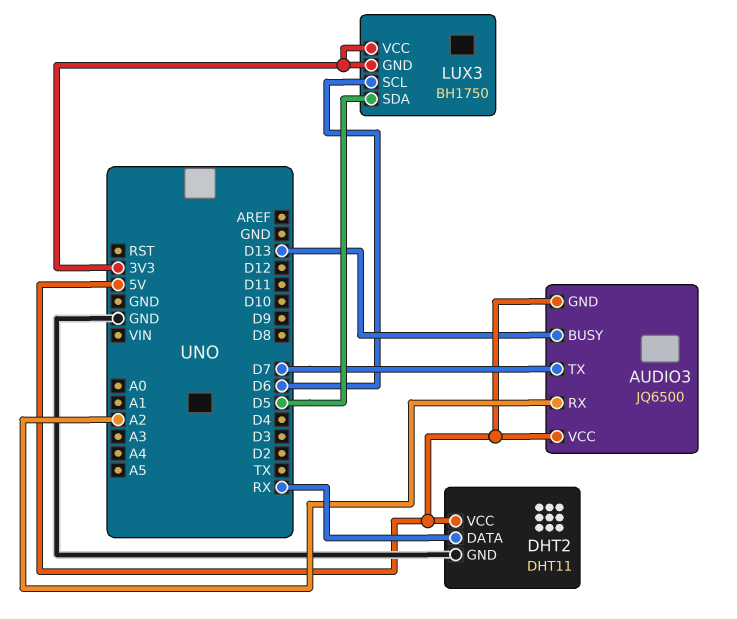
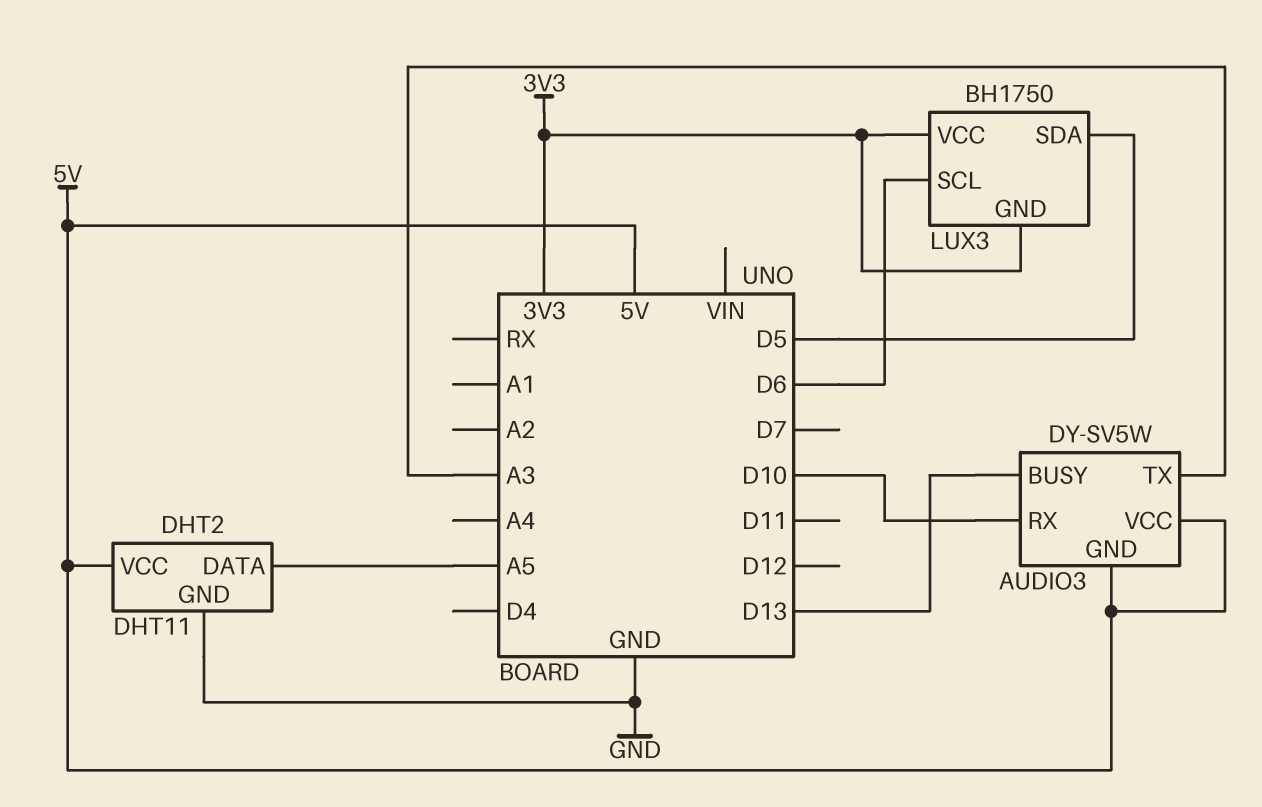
AUDIO3: JQ6500 -> DY-SV5W
AUDIO3 pin RX: A2 -> D10
AUDIO3 pin TX: D7 -> A3
DHT2 pin DATA: RX -> A5

